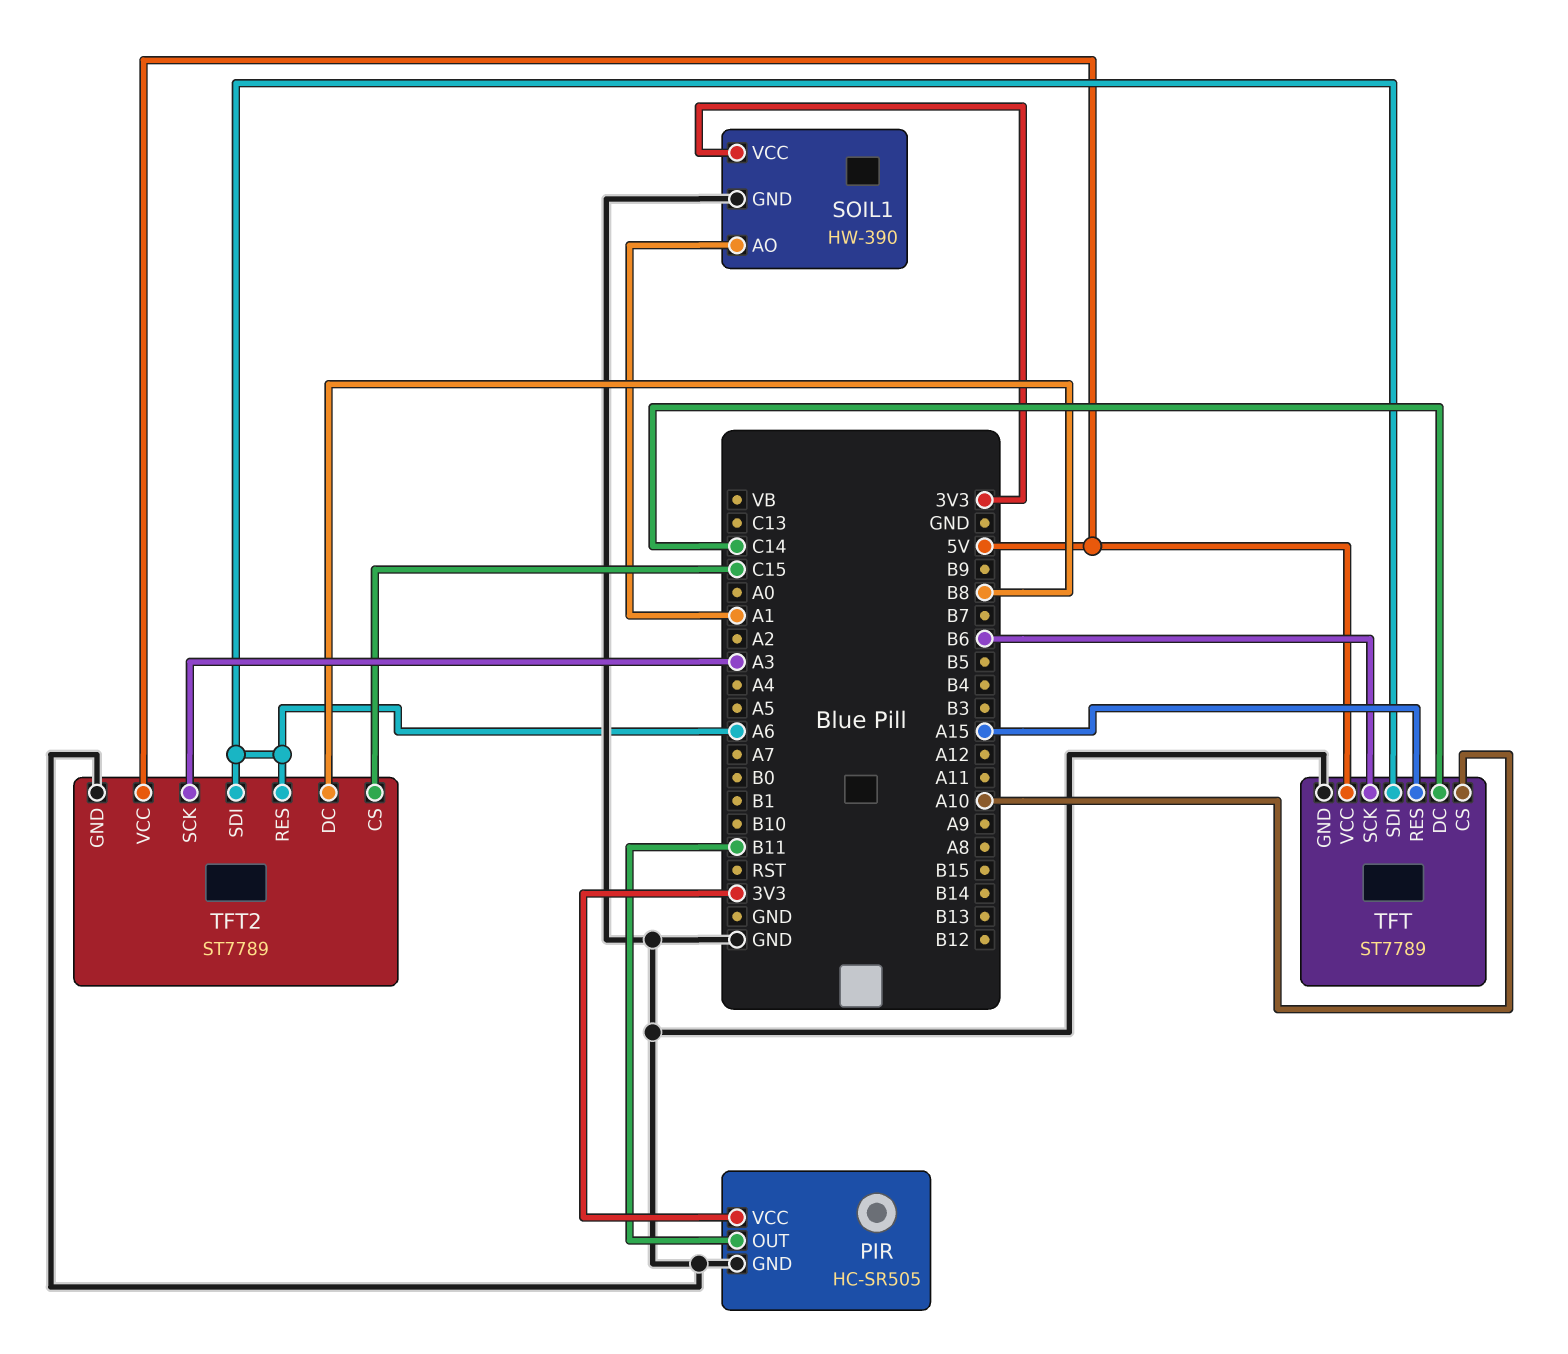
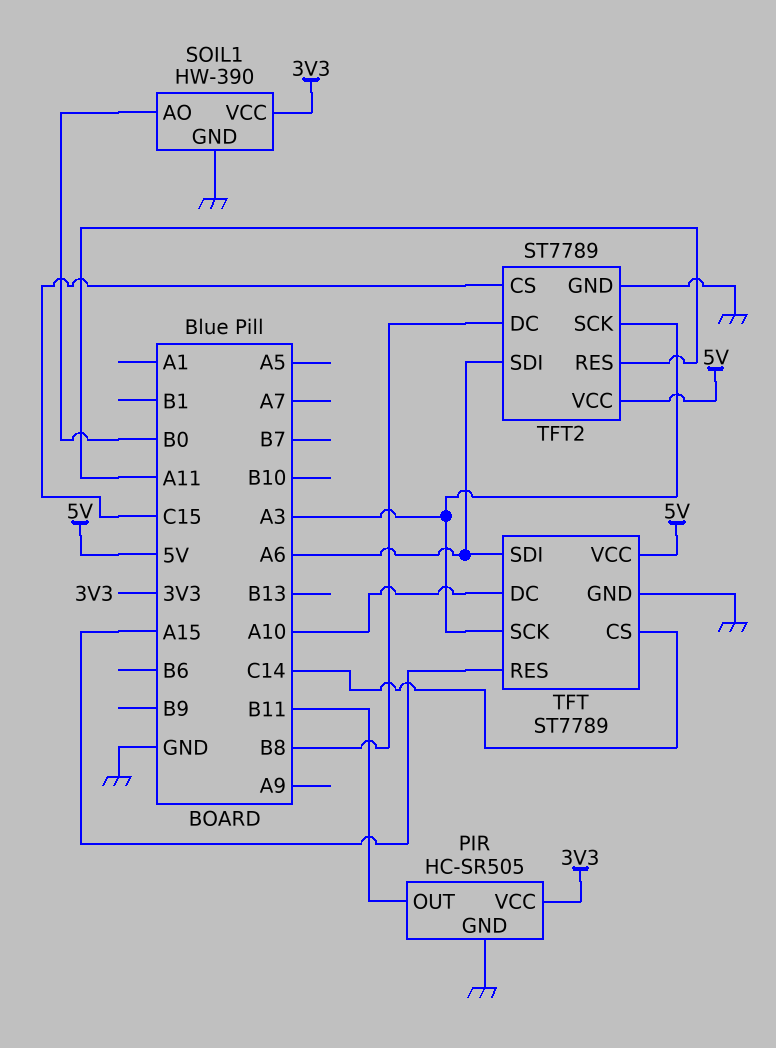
SOIL1 pin AO: A1 -> B0
TFT pin CS: A10 -> C14
TFT pin DC: C14 -> A10
TFT pin SCK: B6 -> A3
TFT2 pin RES: A6 -> A11

